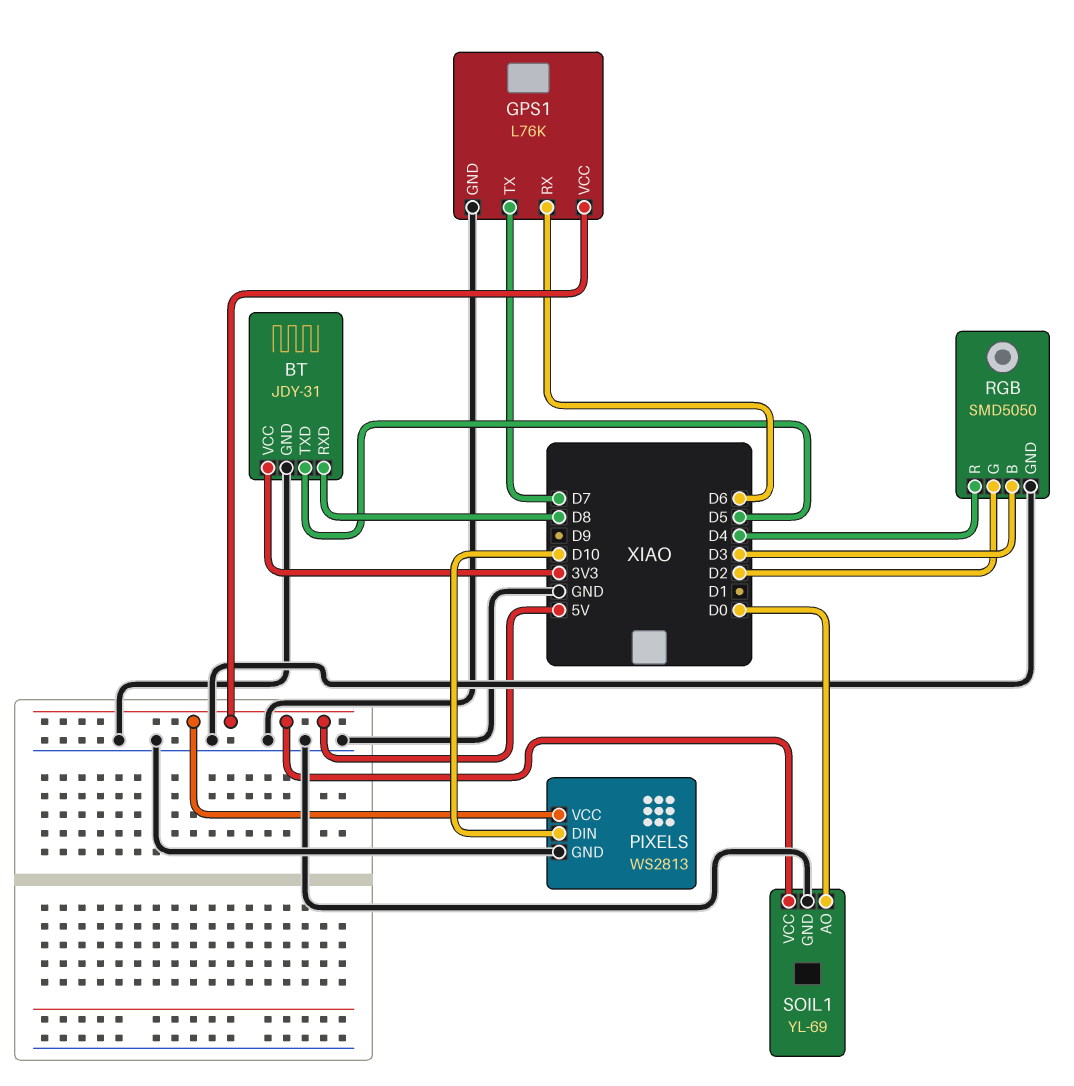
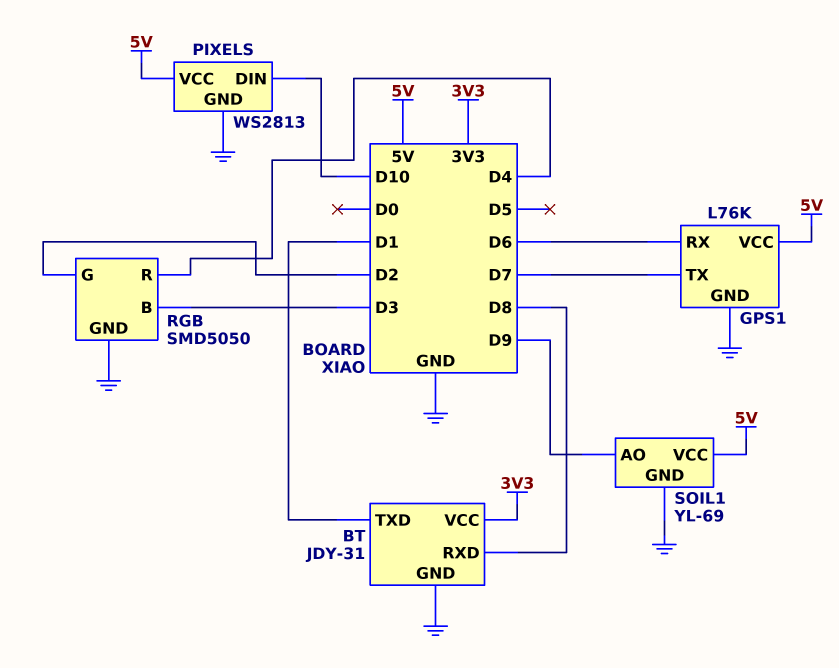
BT pin TXD: D5 -> D1
SOIL1 pin AO: D0 -> D9

